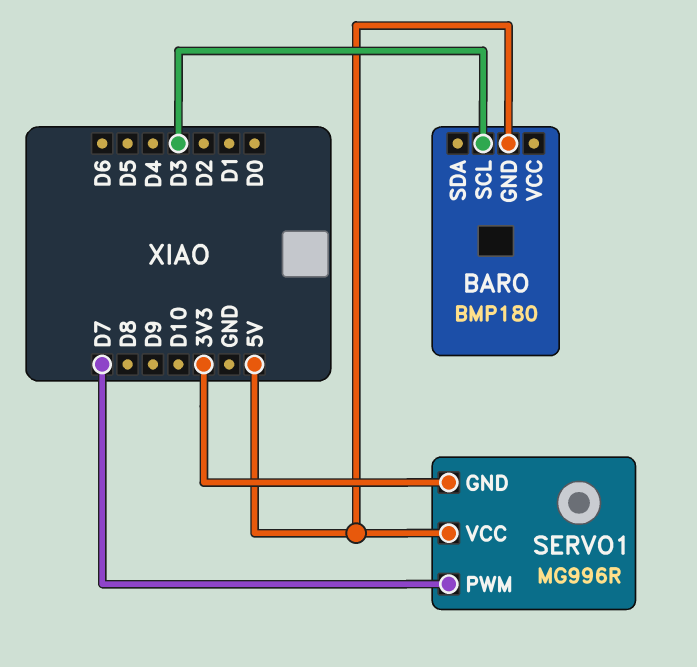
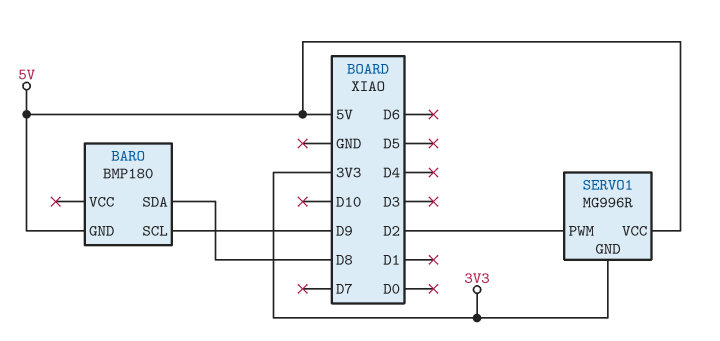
BARO pin SCL: D3 -> D9
BARO pin SDA: none -> D8
SERVO1 pin PWM: D7 -> D2

